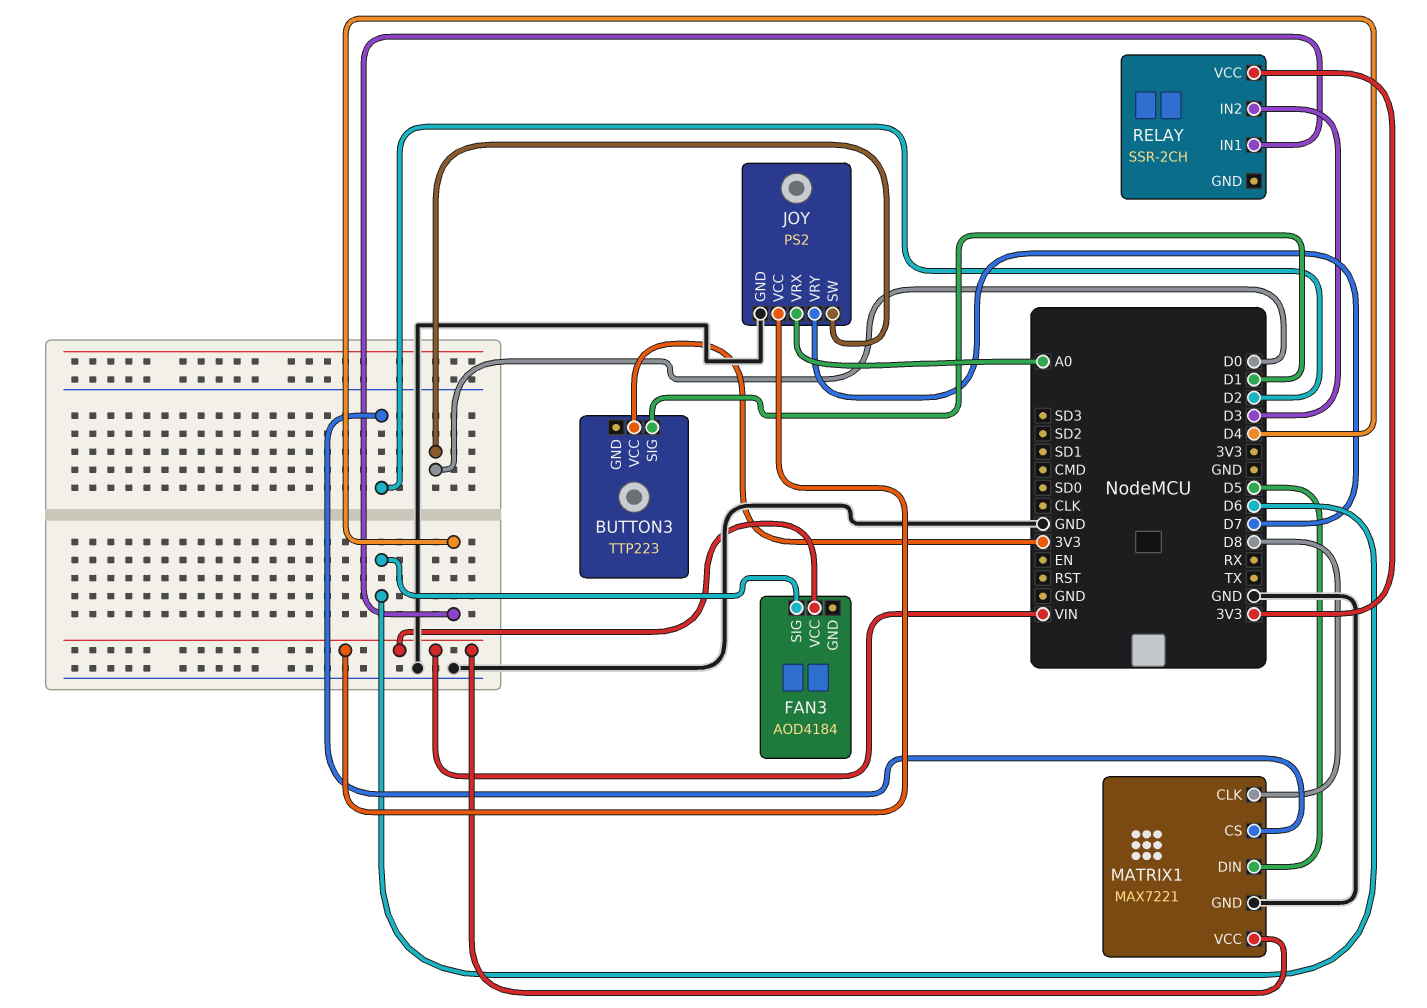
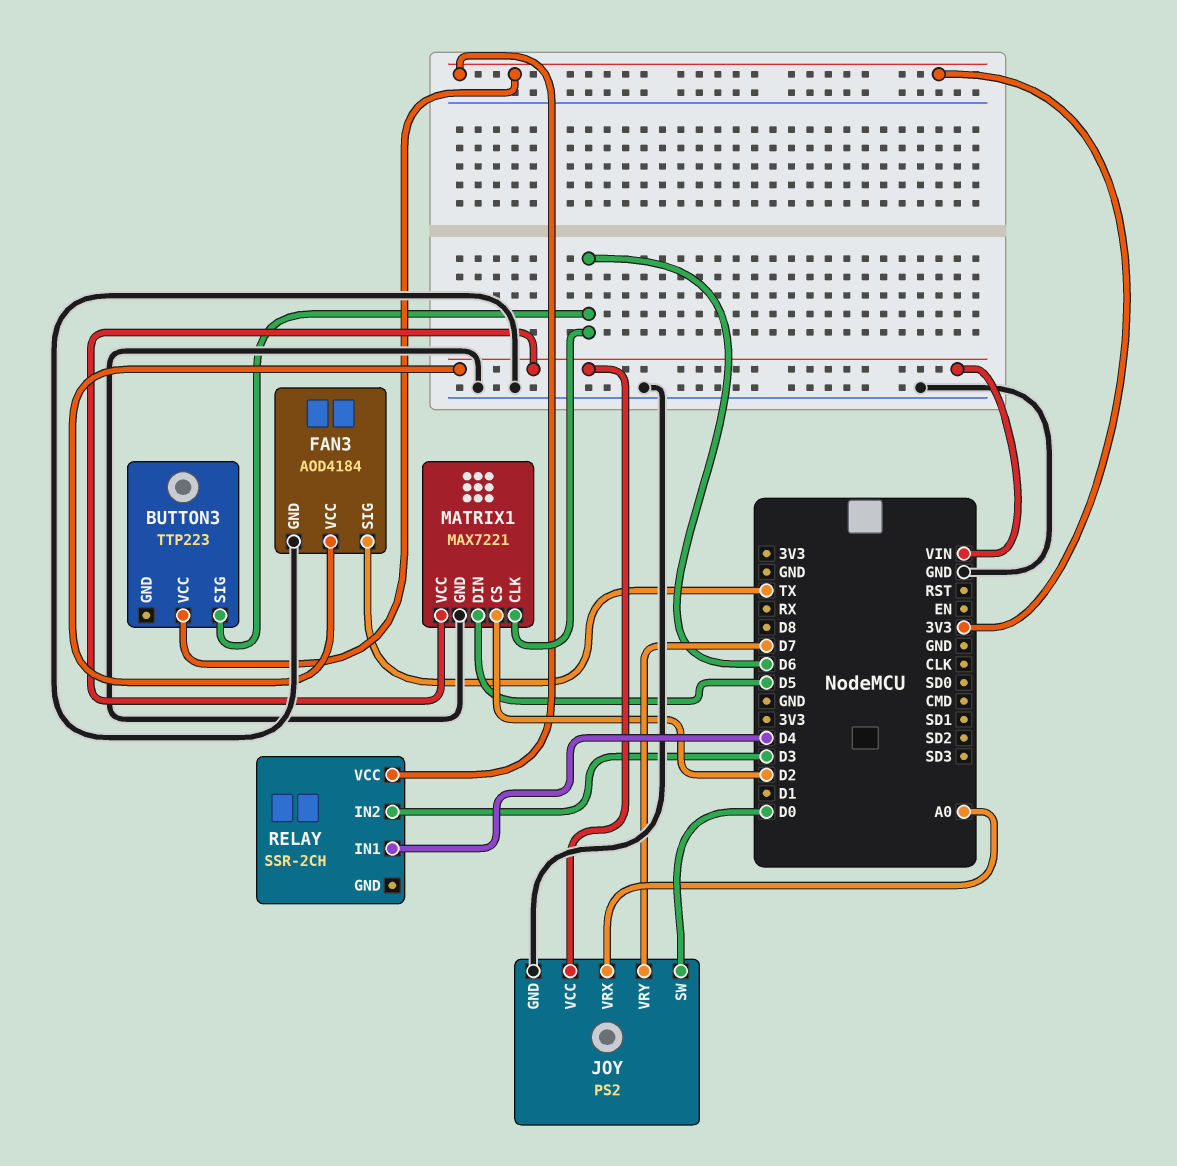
BUTTON3 pin SIG: D1 -> D6
FAN3 pin GND: none -> GND
FAN3 pin SIG: D6 -> TX
MATRIX1 pin CLK: D8 -> D6

